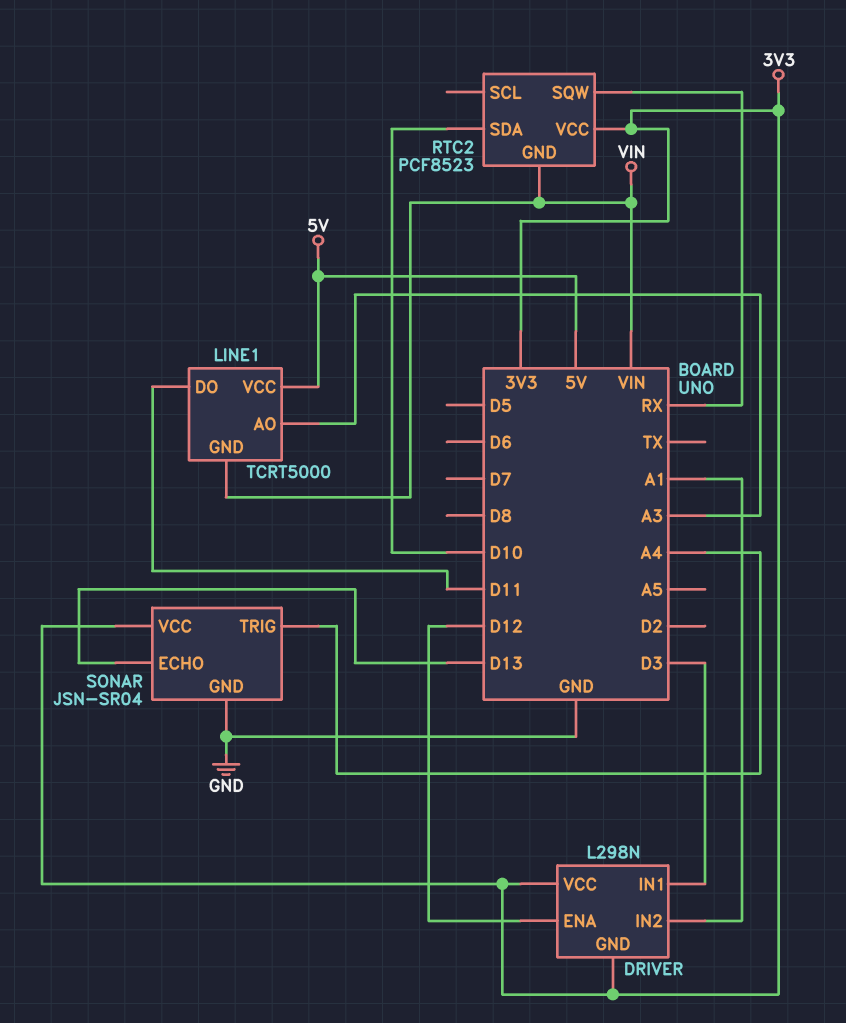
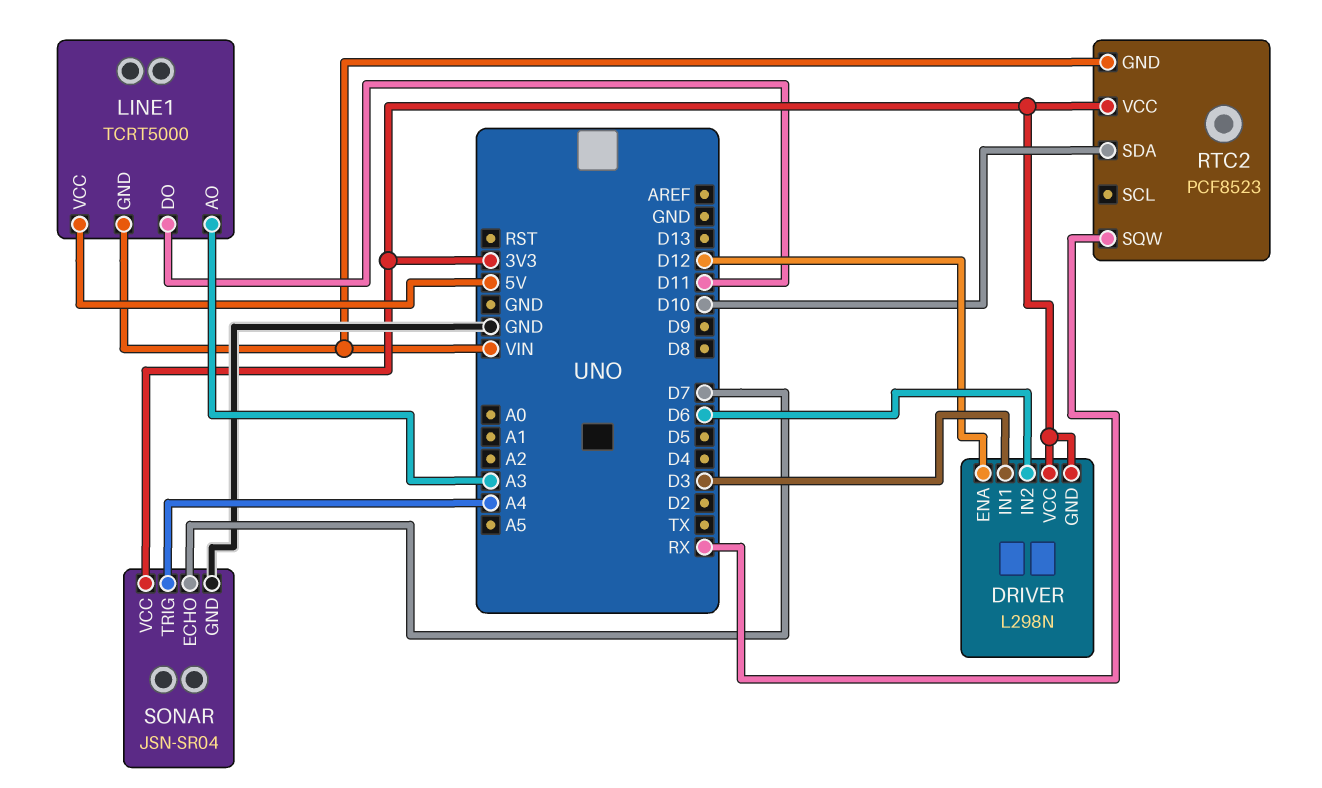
DRIVER pin IN2: A1 -> D6
SONAR pin ECHO: D13 -> D7

